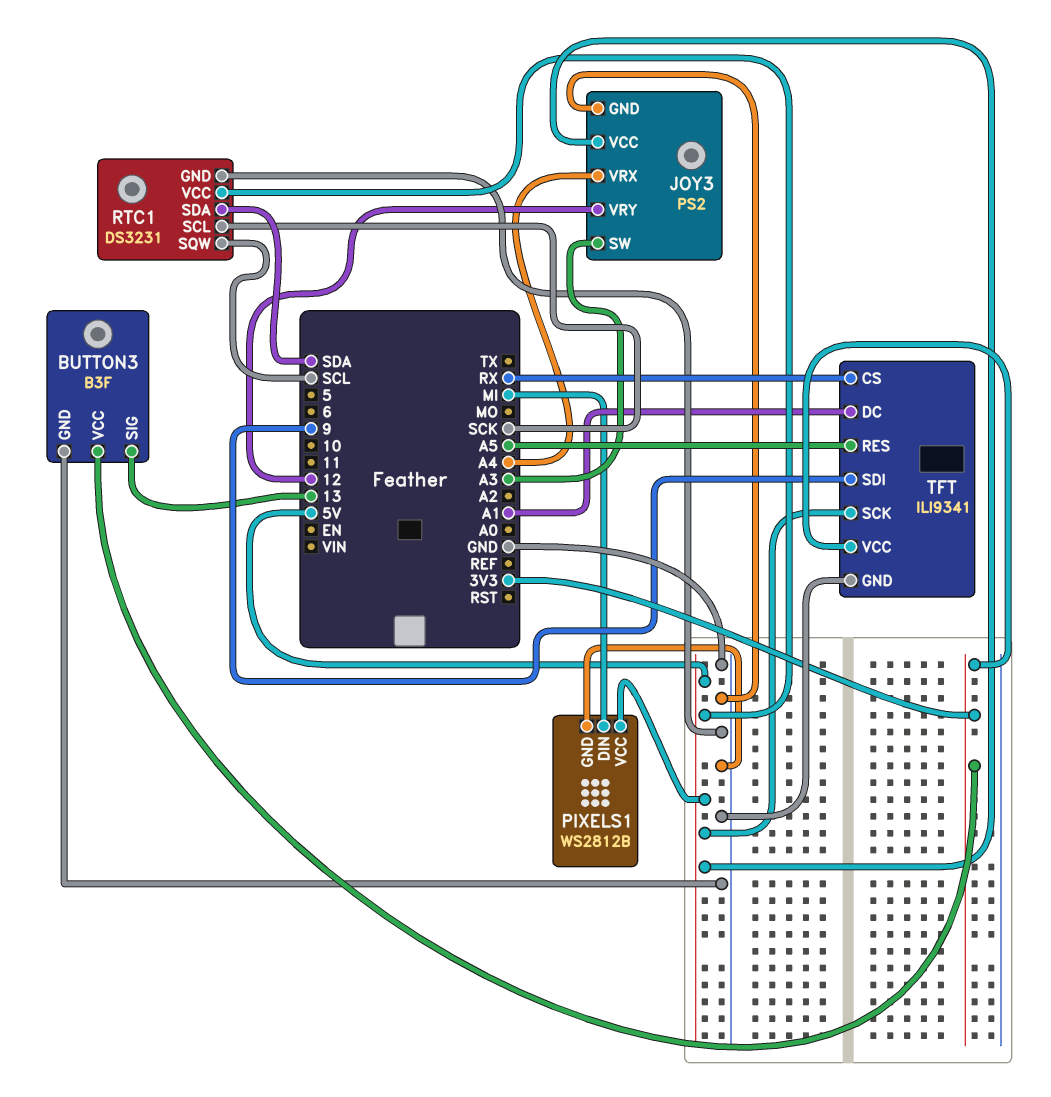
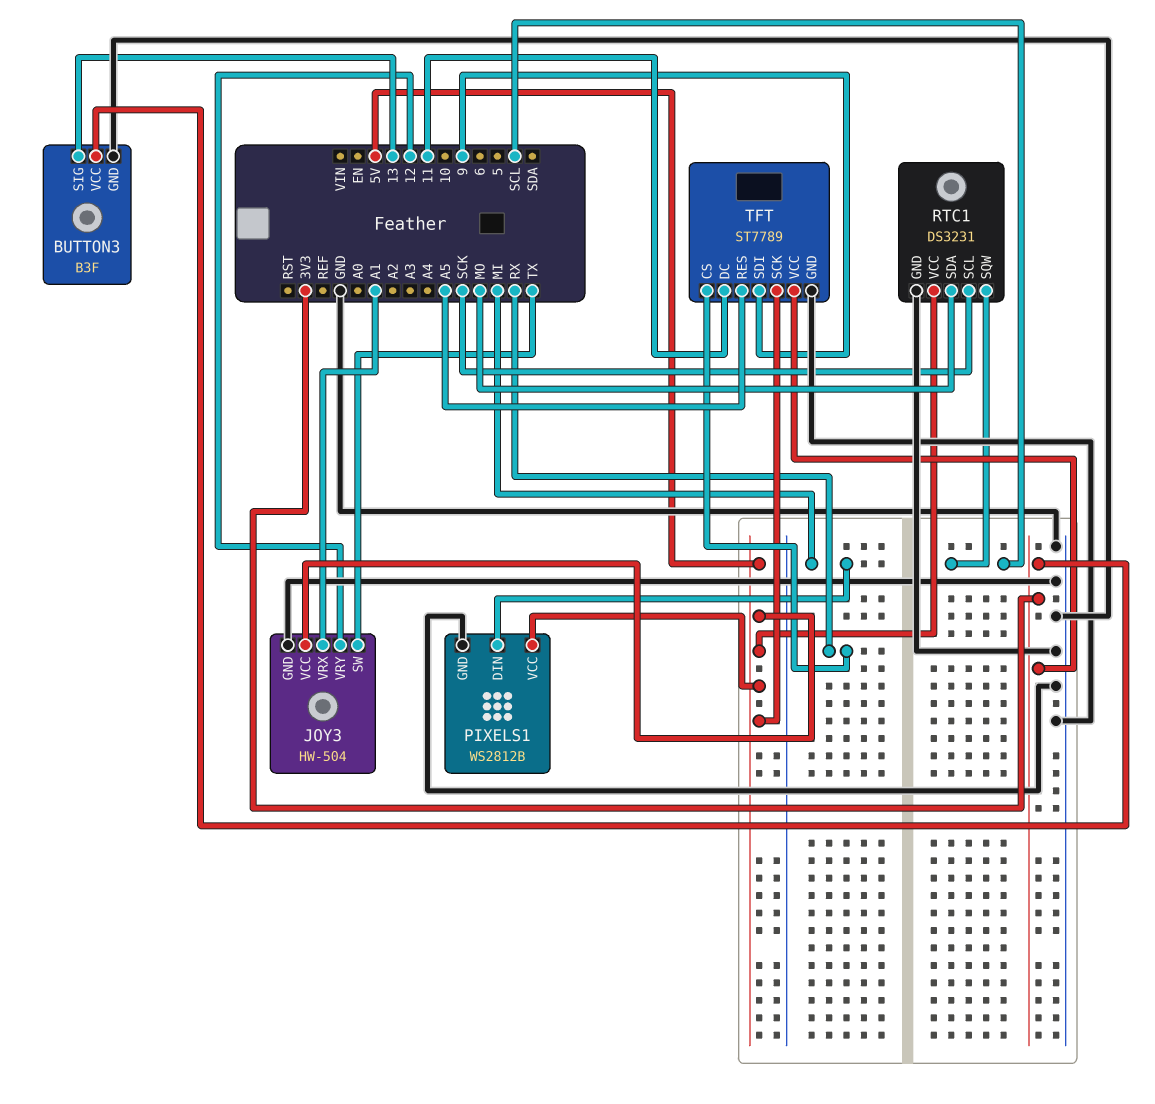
JOY3: PS2 -> HW-504
JOY3 pin SW: A3 -> TX
JOY3 pin VRX: A4 -> A1
RTC1 pin SDA: SDA -> MO
TFT: ILI9341 -> ST7789
TFT pin DC: A1 -> 11

